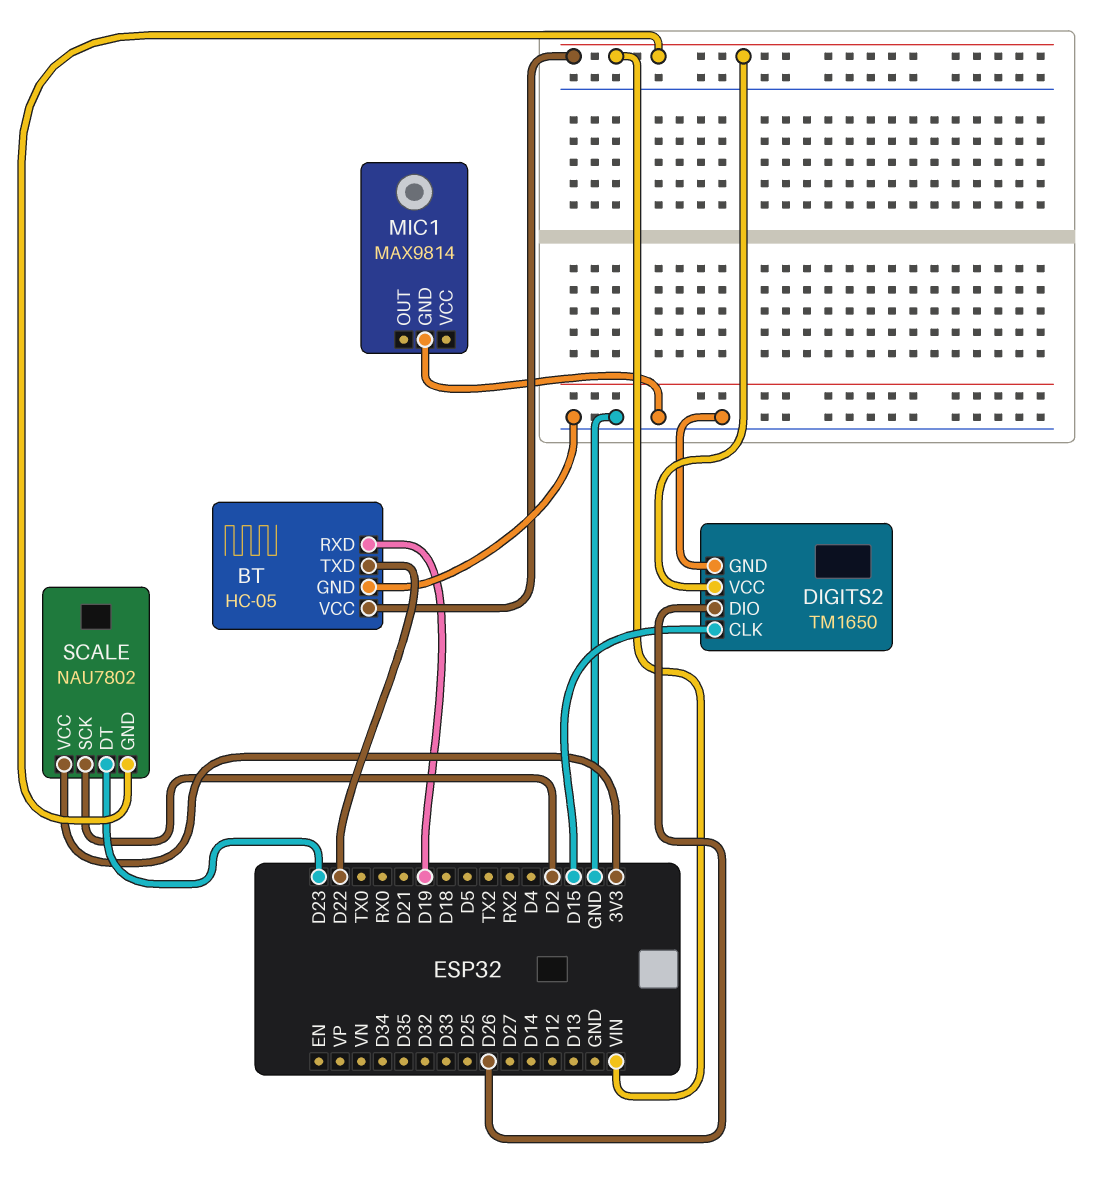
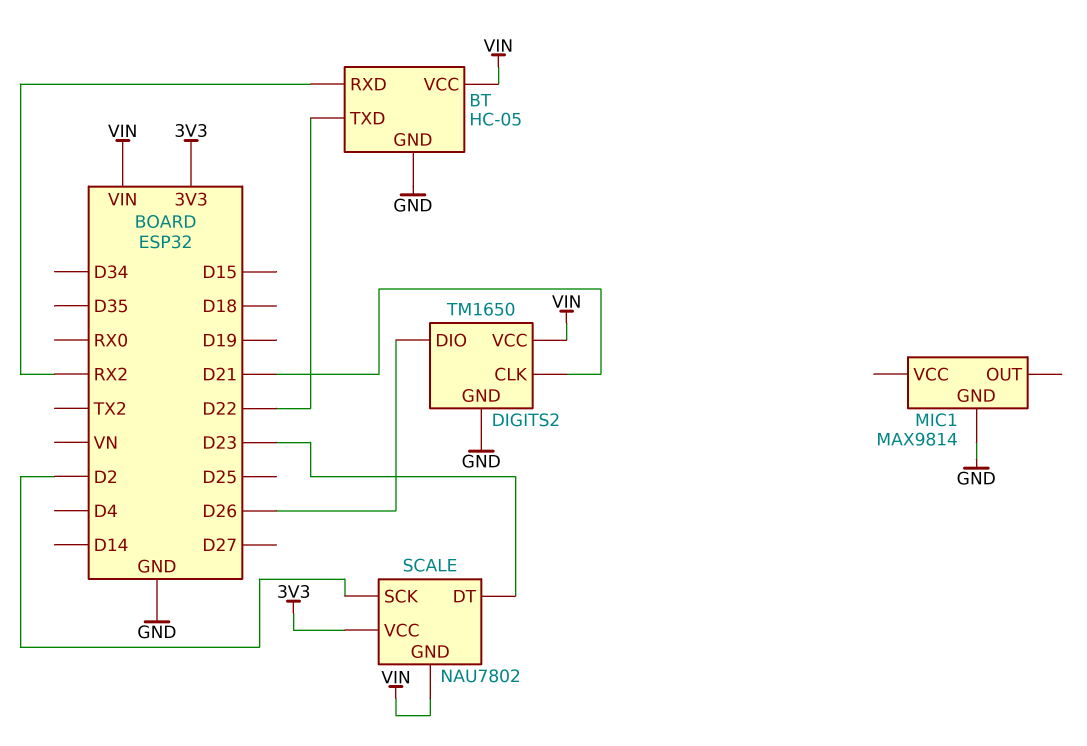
BT pin RXD: D19 -> RX2
DIGITS2 pin CLK: D15 -> D21

